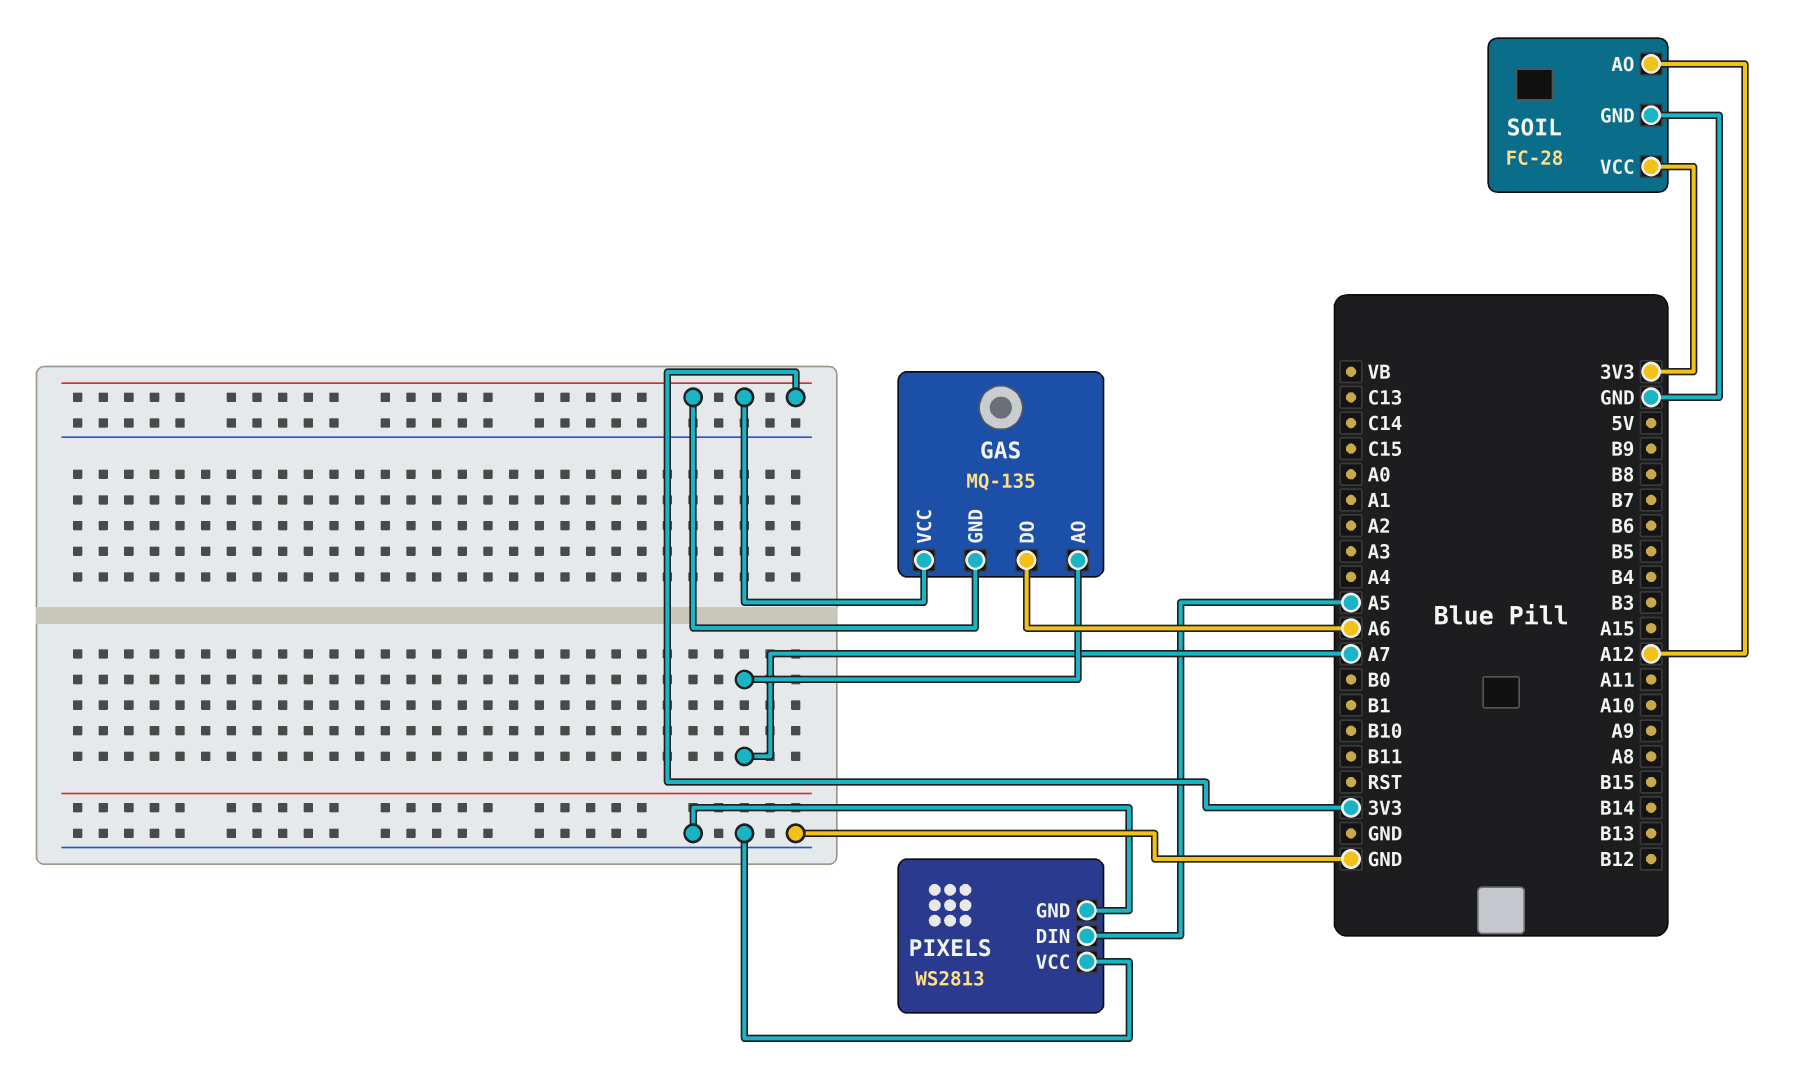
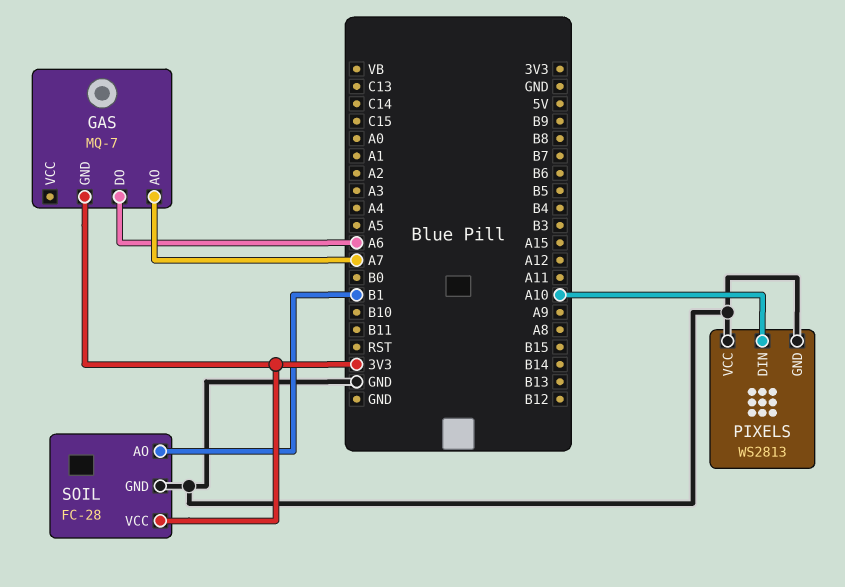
GAS: MQ-135 -> MQ-7
GAS pin VCC: 3V3 -> none
PIXELS pin DIN: A5 -> A10
SOIL pin AO: A12 -> B1

